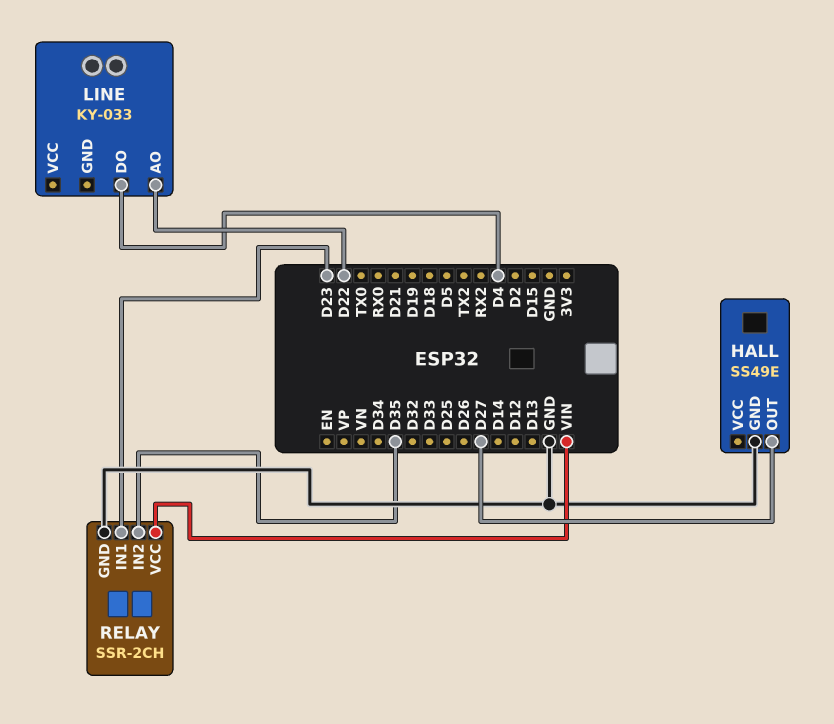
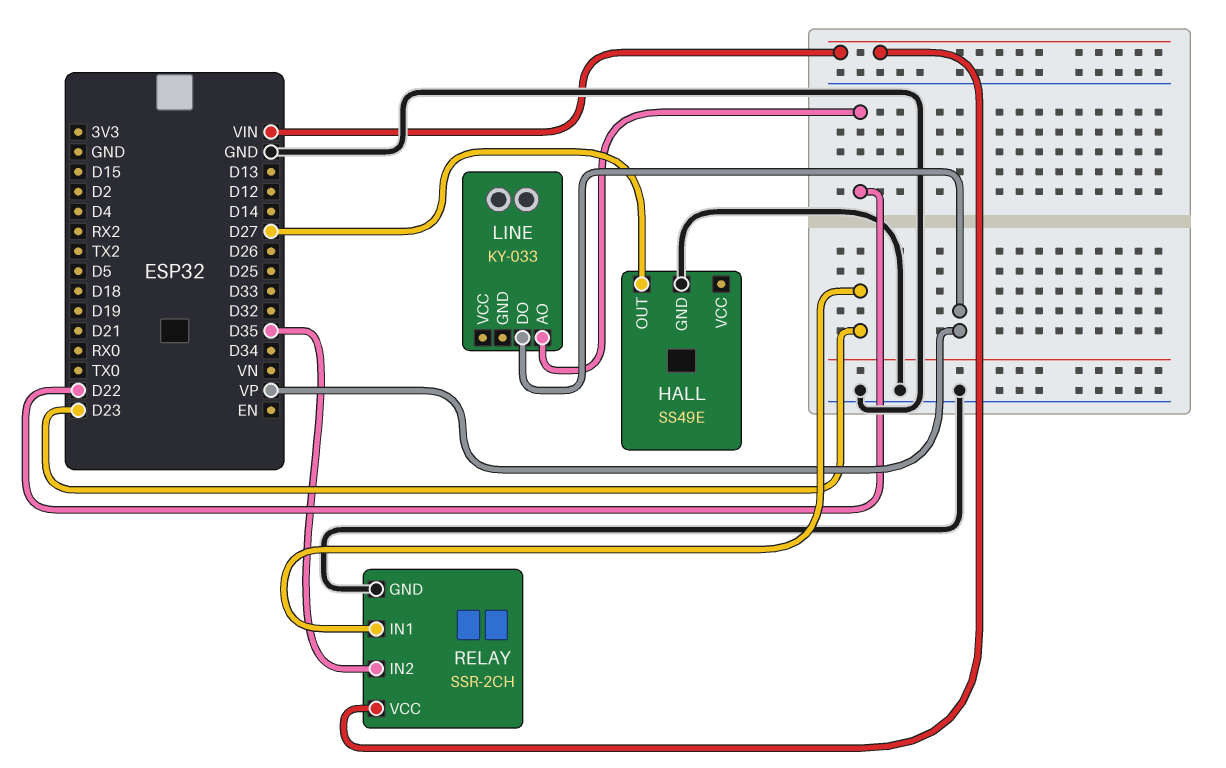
LINE pin DO: D4 -> VP

